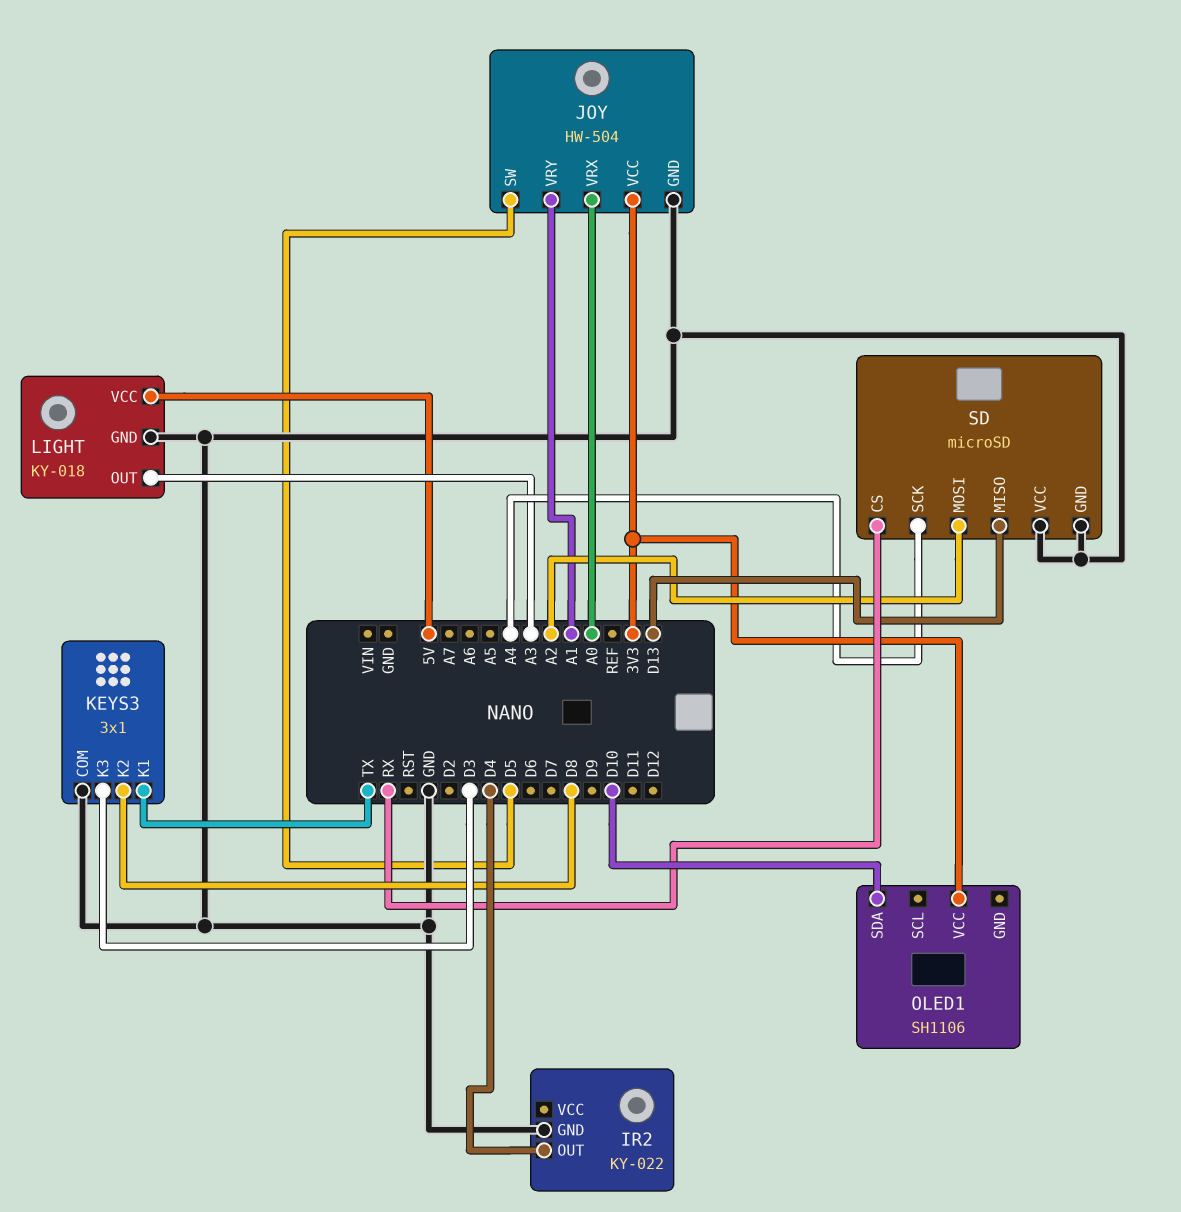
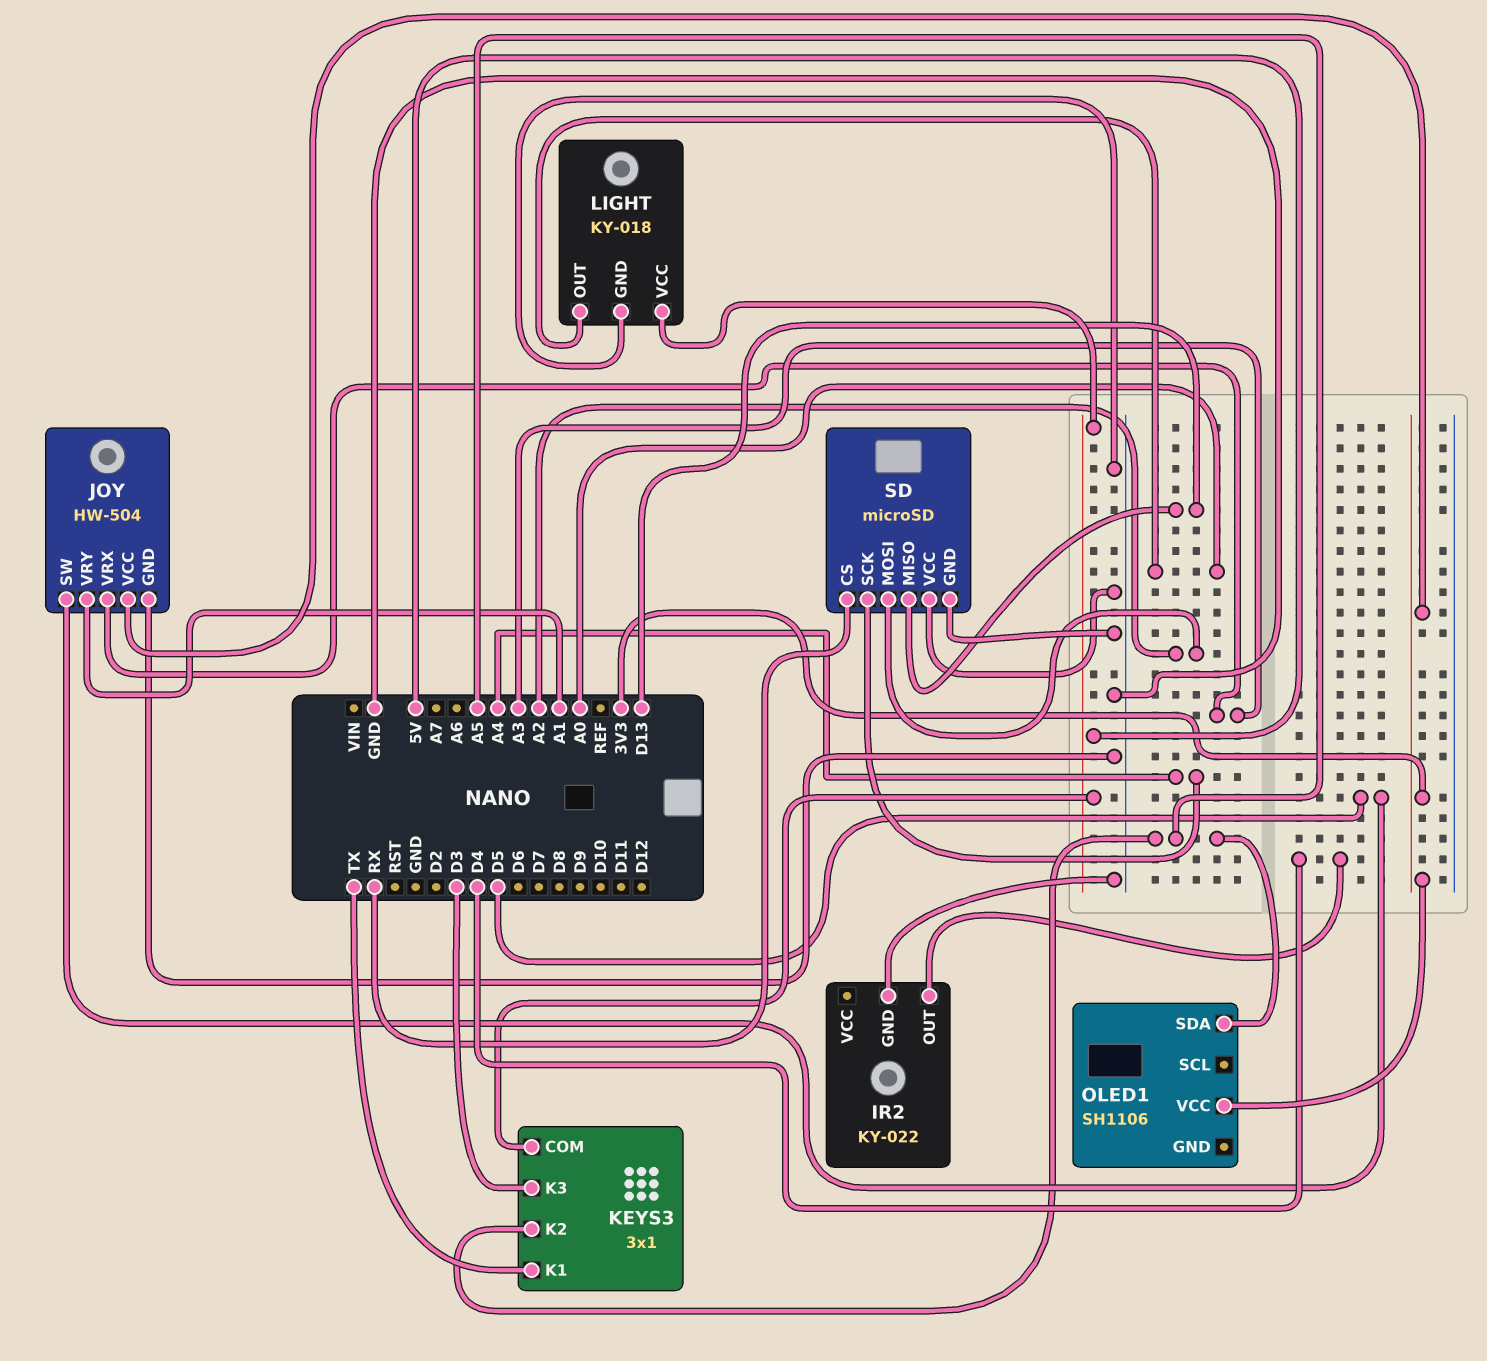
JOY pin VRX: A0 -> A3
KEYS3 pin COM: GND -> 5V
KEYS3 pin K2: D8 -> A5
LIGHT pin OUT: A3 -> A0
OLED1 pin SDA: D10 -> A5

